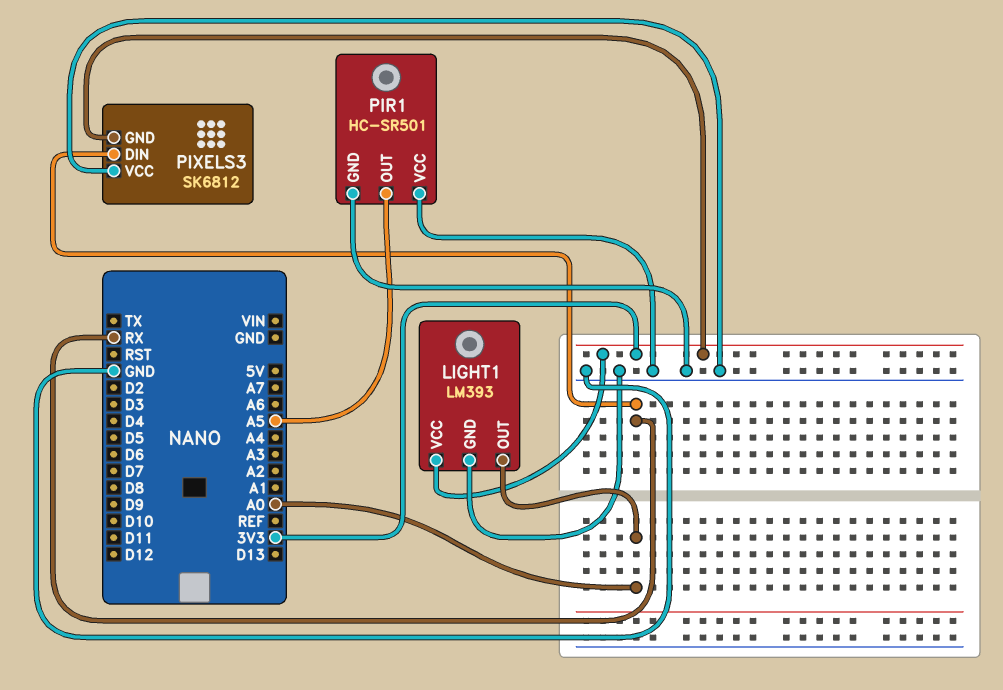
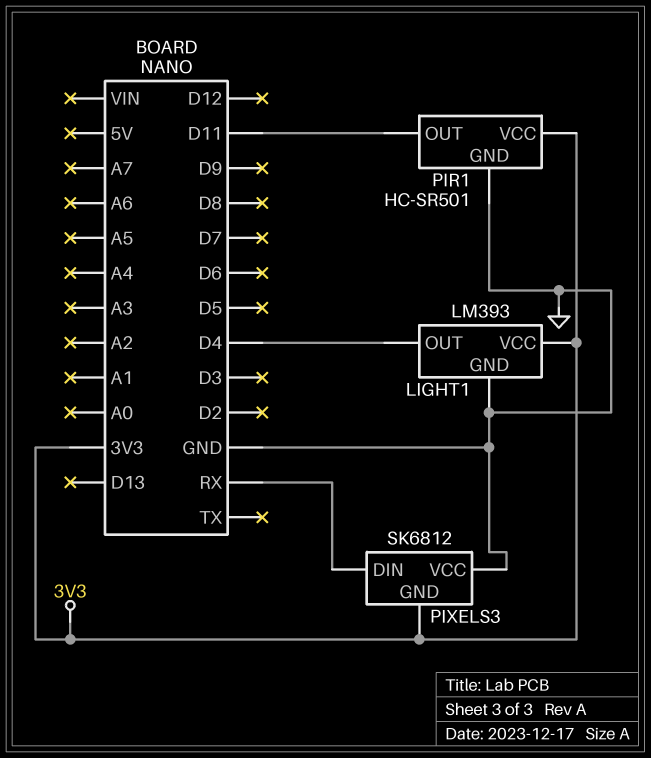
LIGHT1 pin OUT: A0 -> D4
PIR1 pin OUT: A5 -> D11
PIR1 pin VCC: GND -> 3V3

